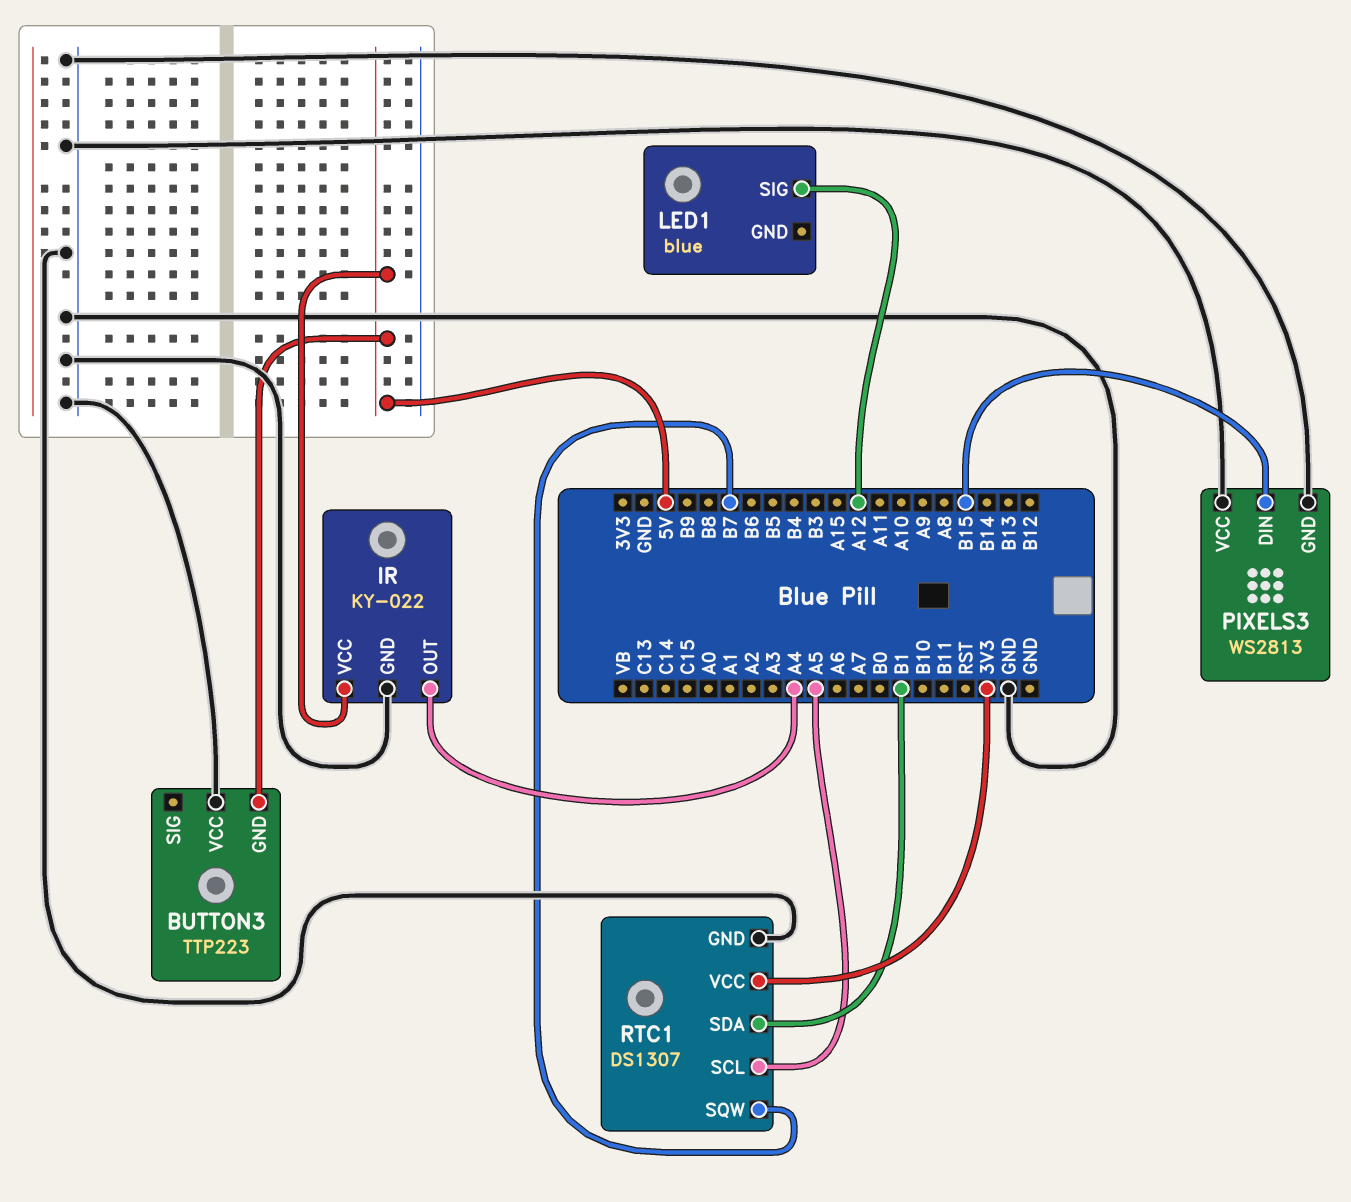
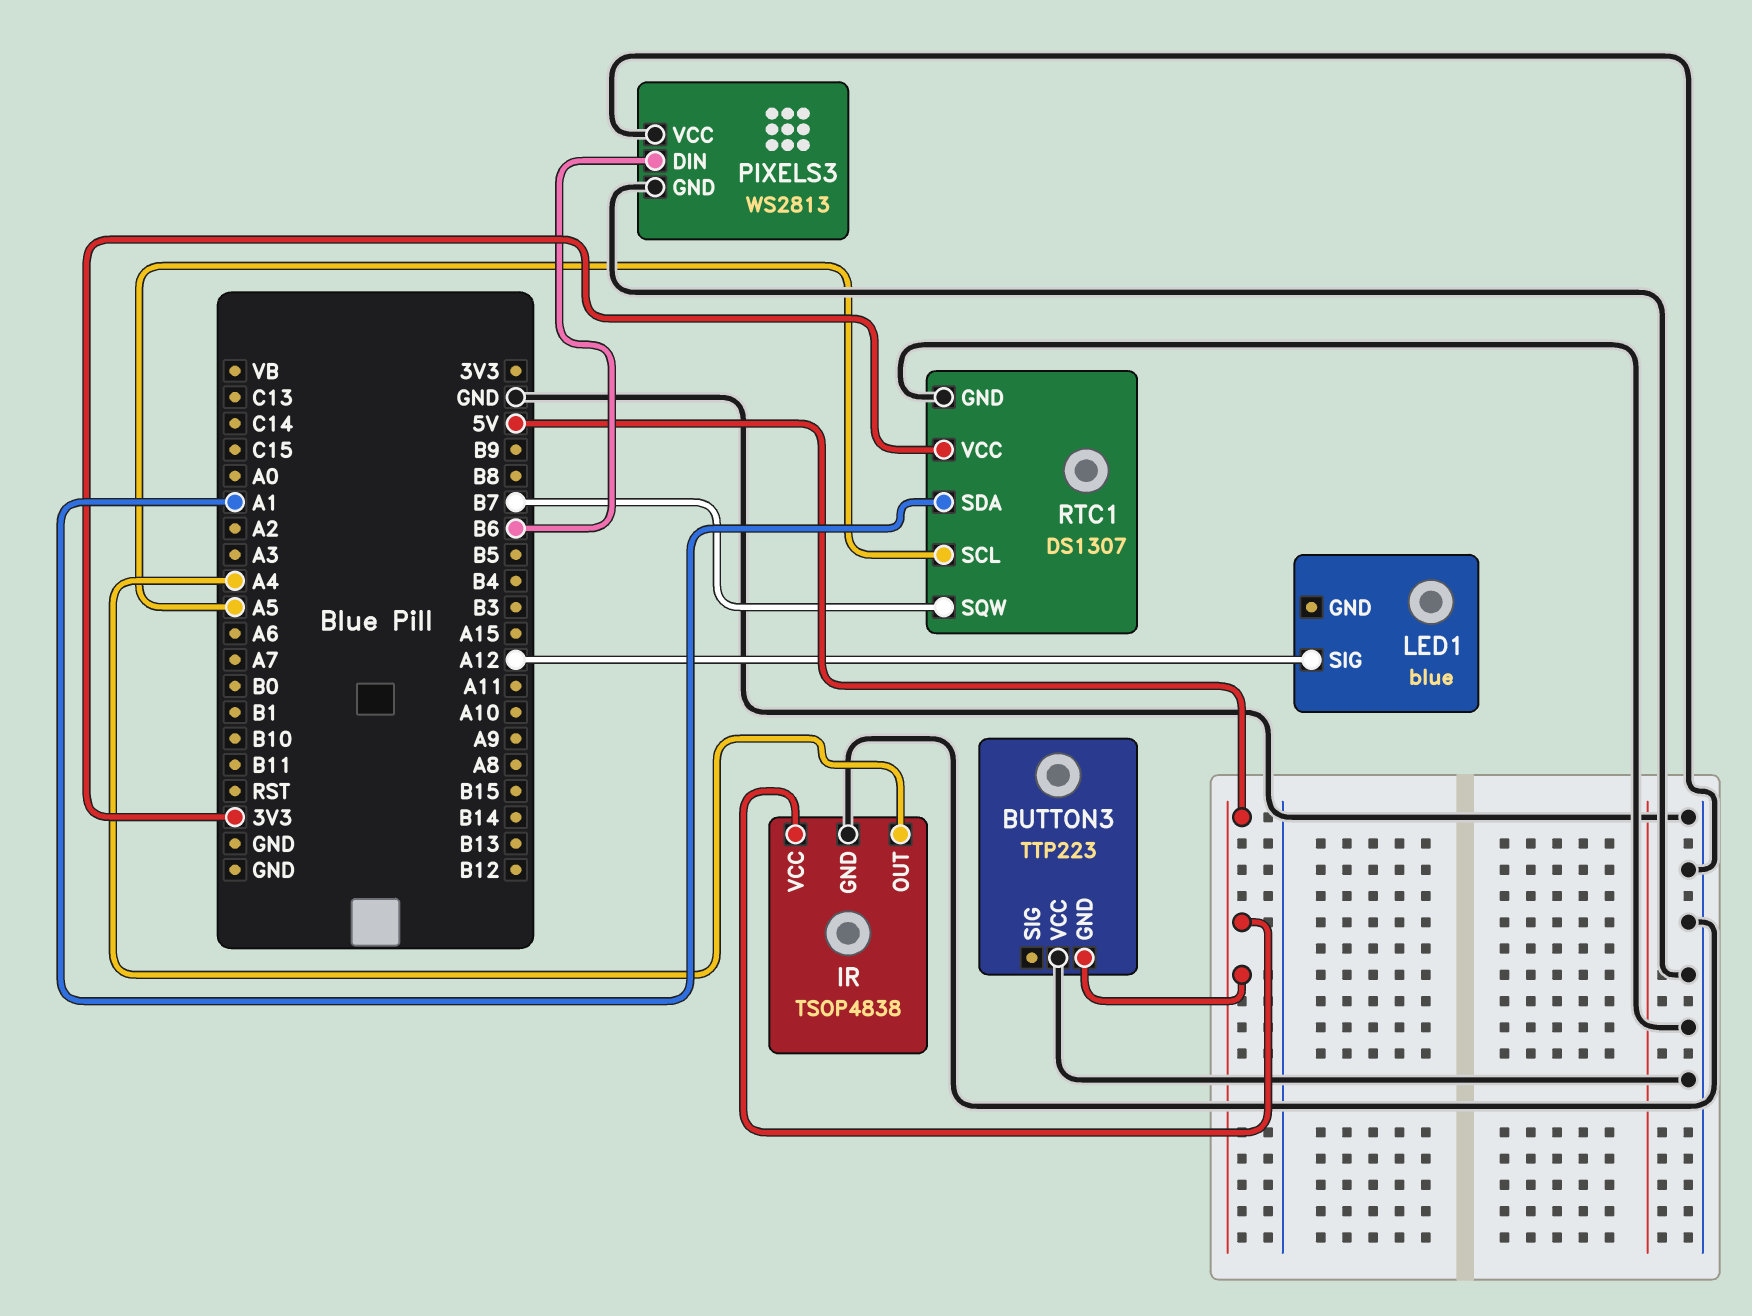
IR: KY-022 -> TSOP4838
PIXELS3 pin DIN: B15 -> B6
RTC1 pin SDA: B1 -> A1

